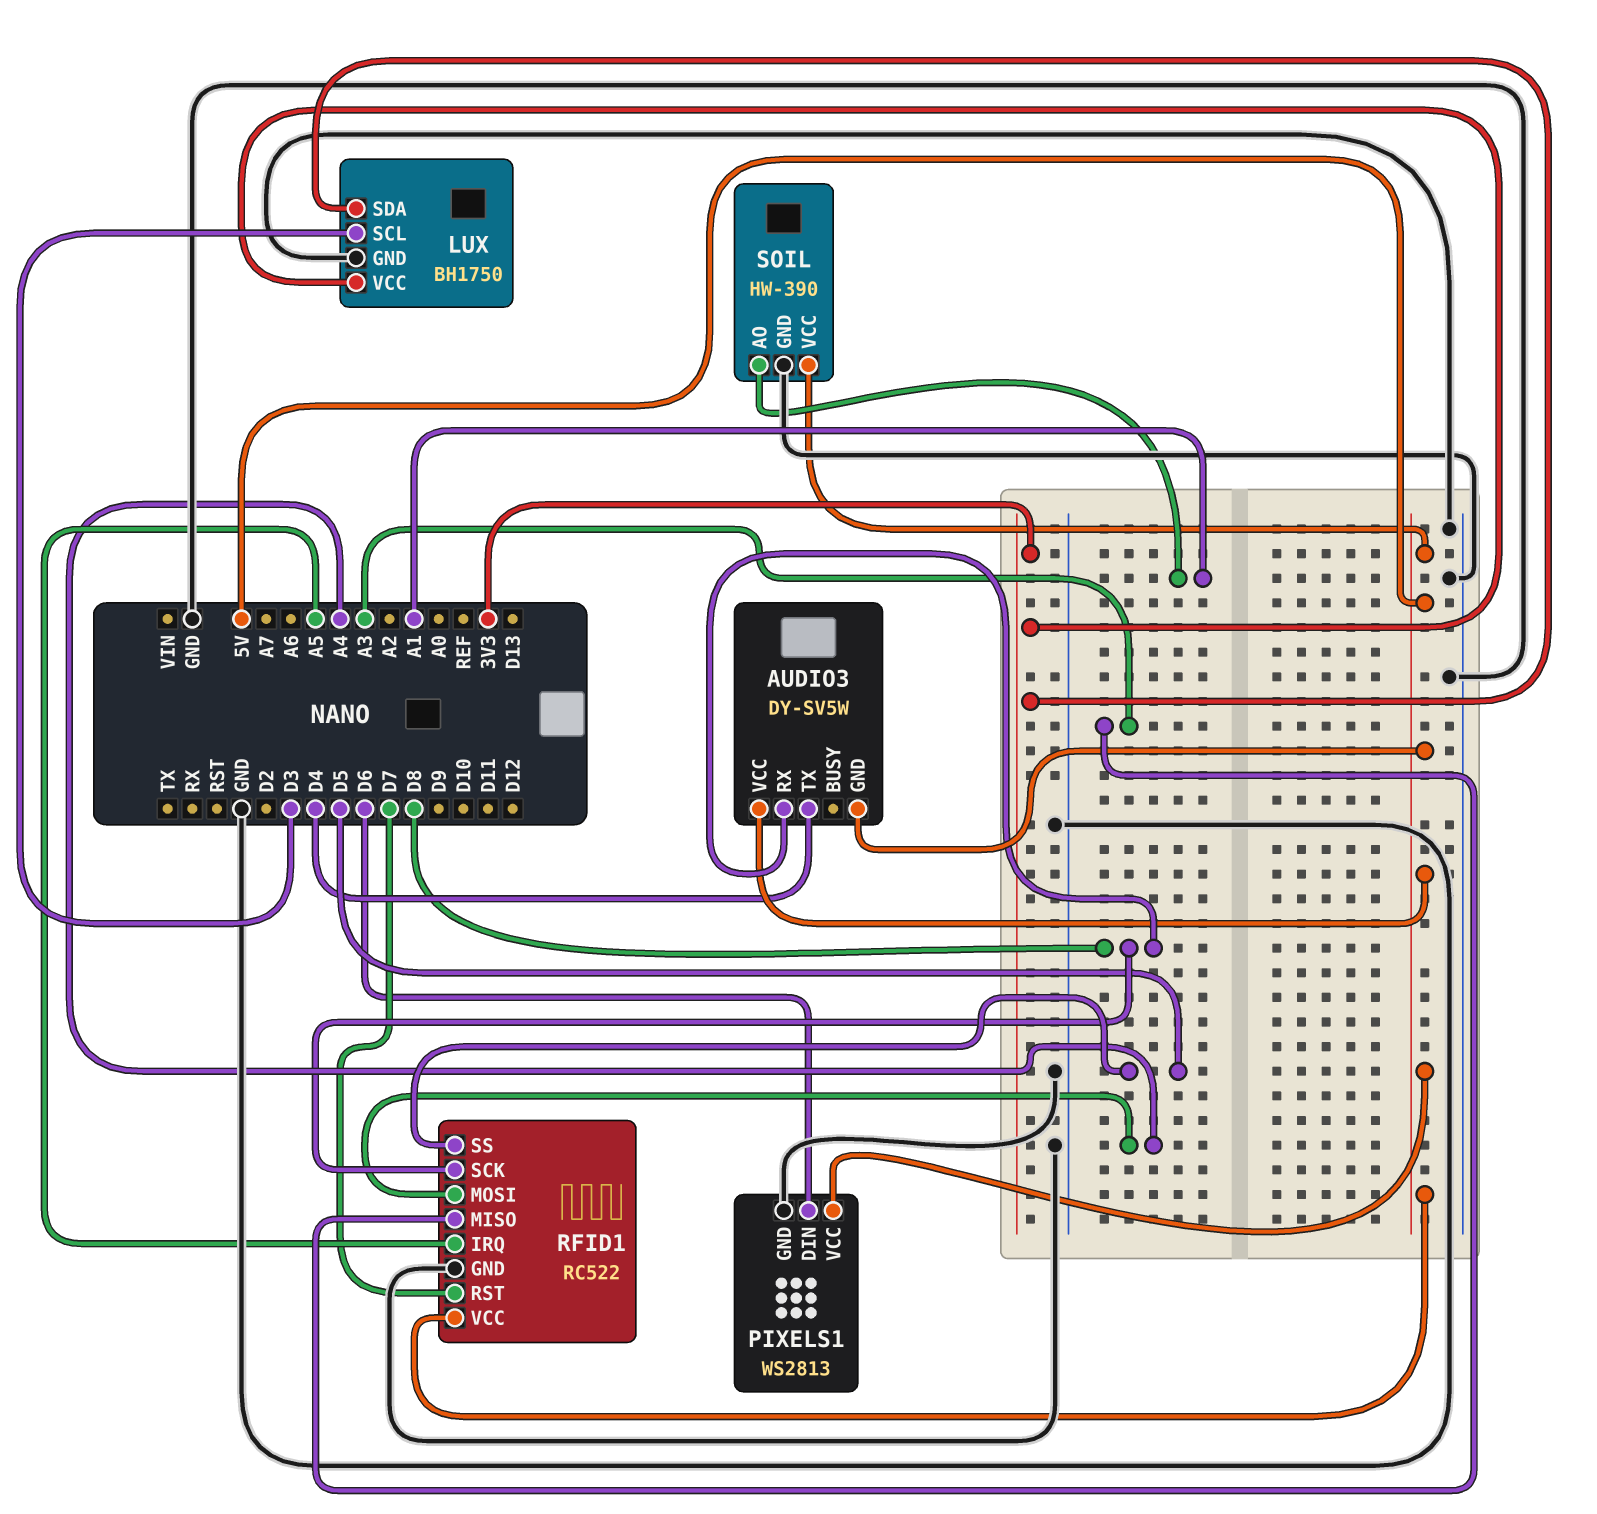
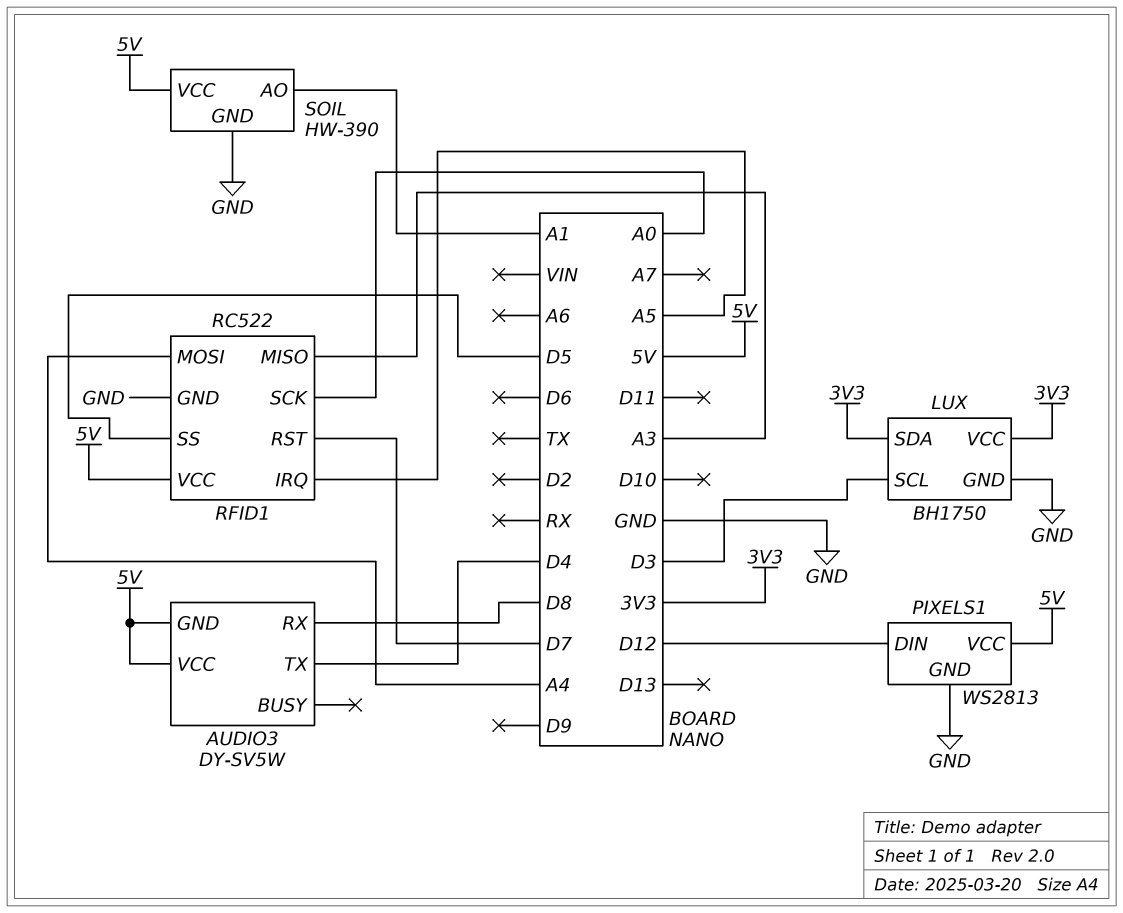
PIXELS1 pin DIN: D6 -> D12
RFID1 pin SCK: D8 -> A0

